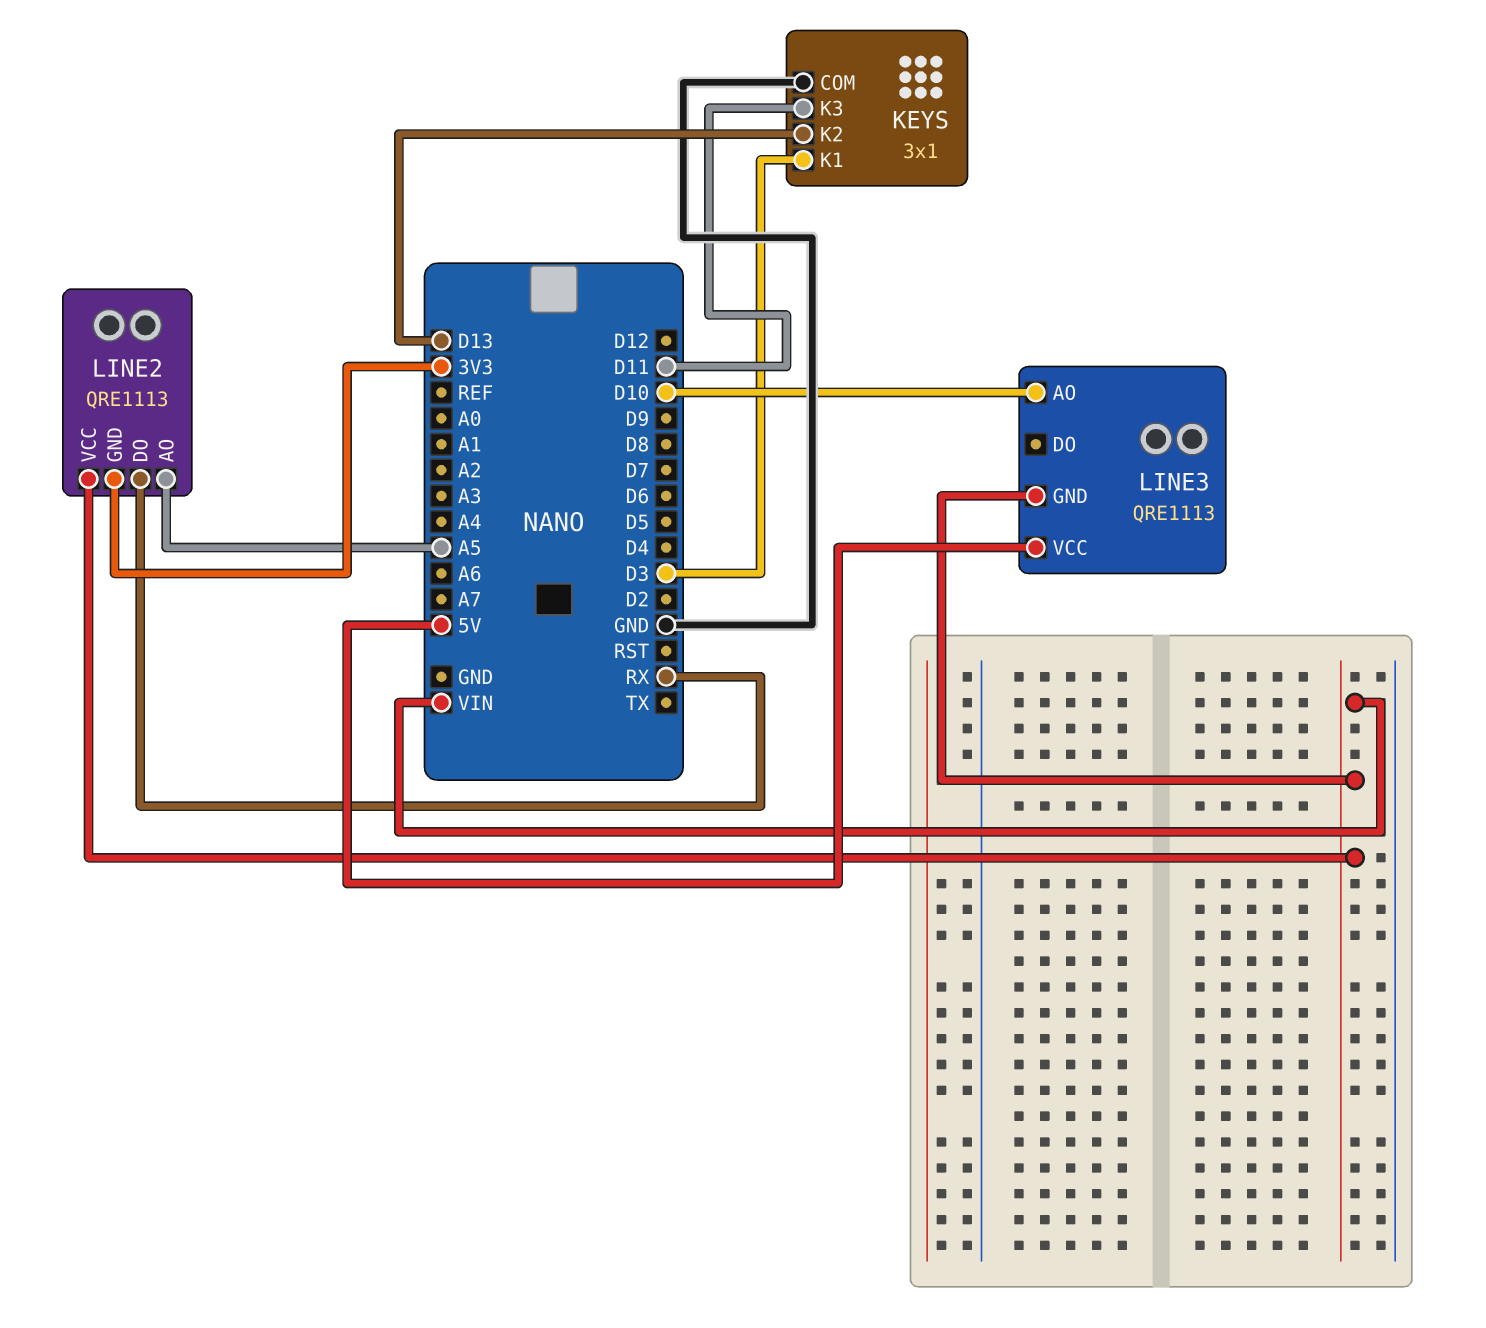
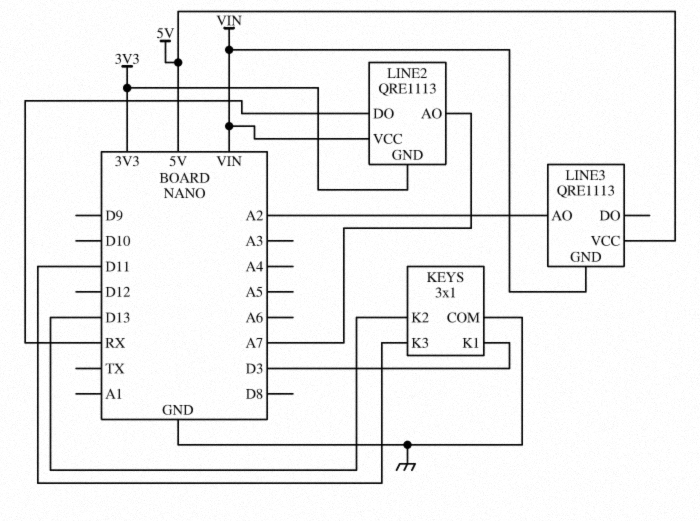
LINE2 pin AO: A5 -> A7
LINE3 pin AO: D10 -> A2

